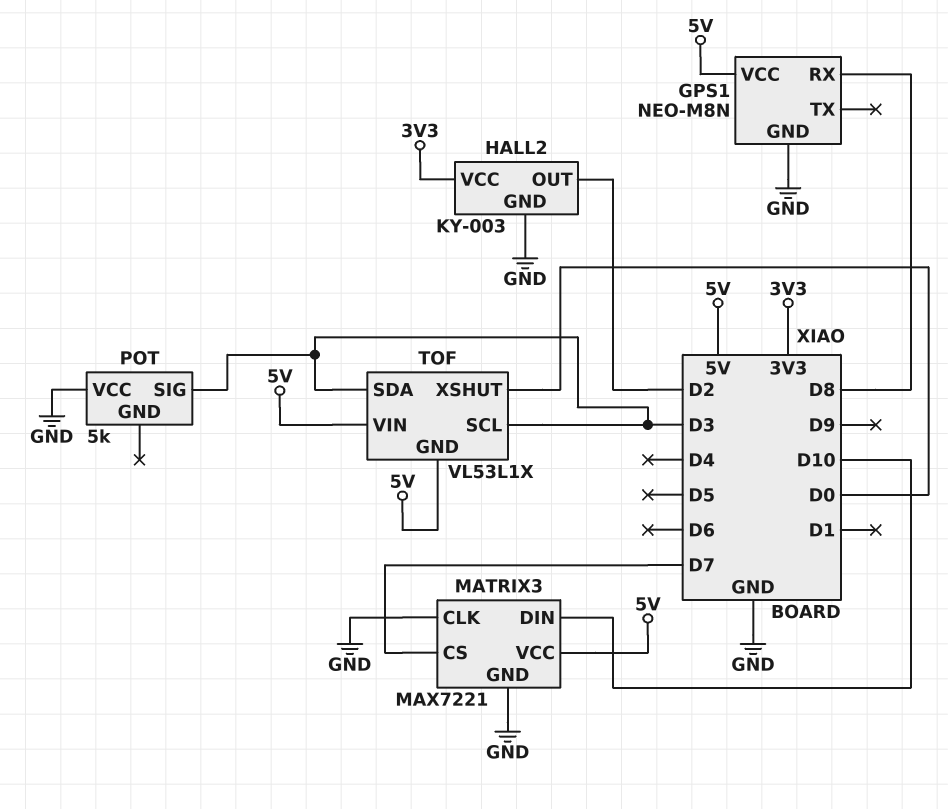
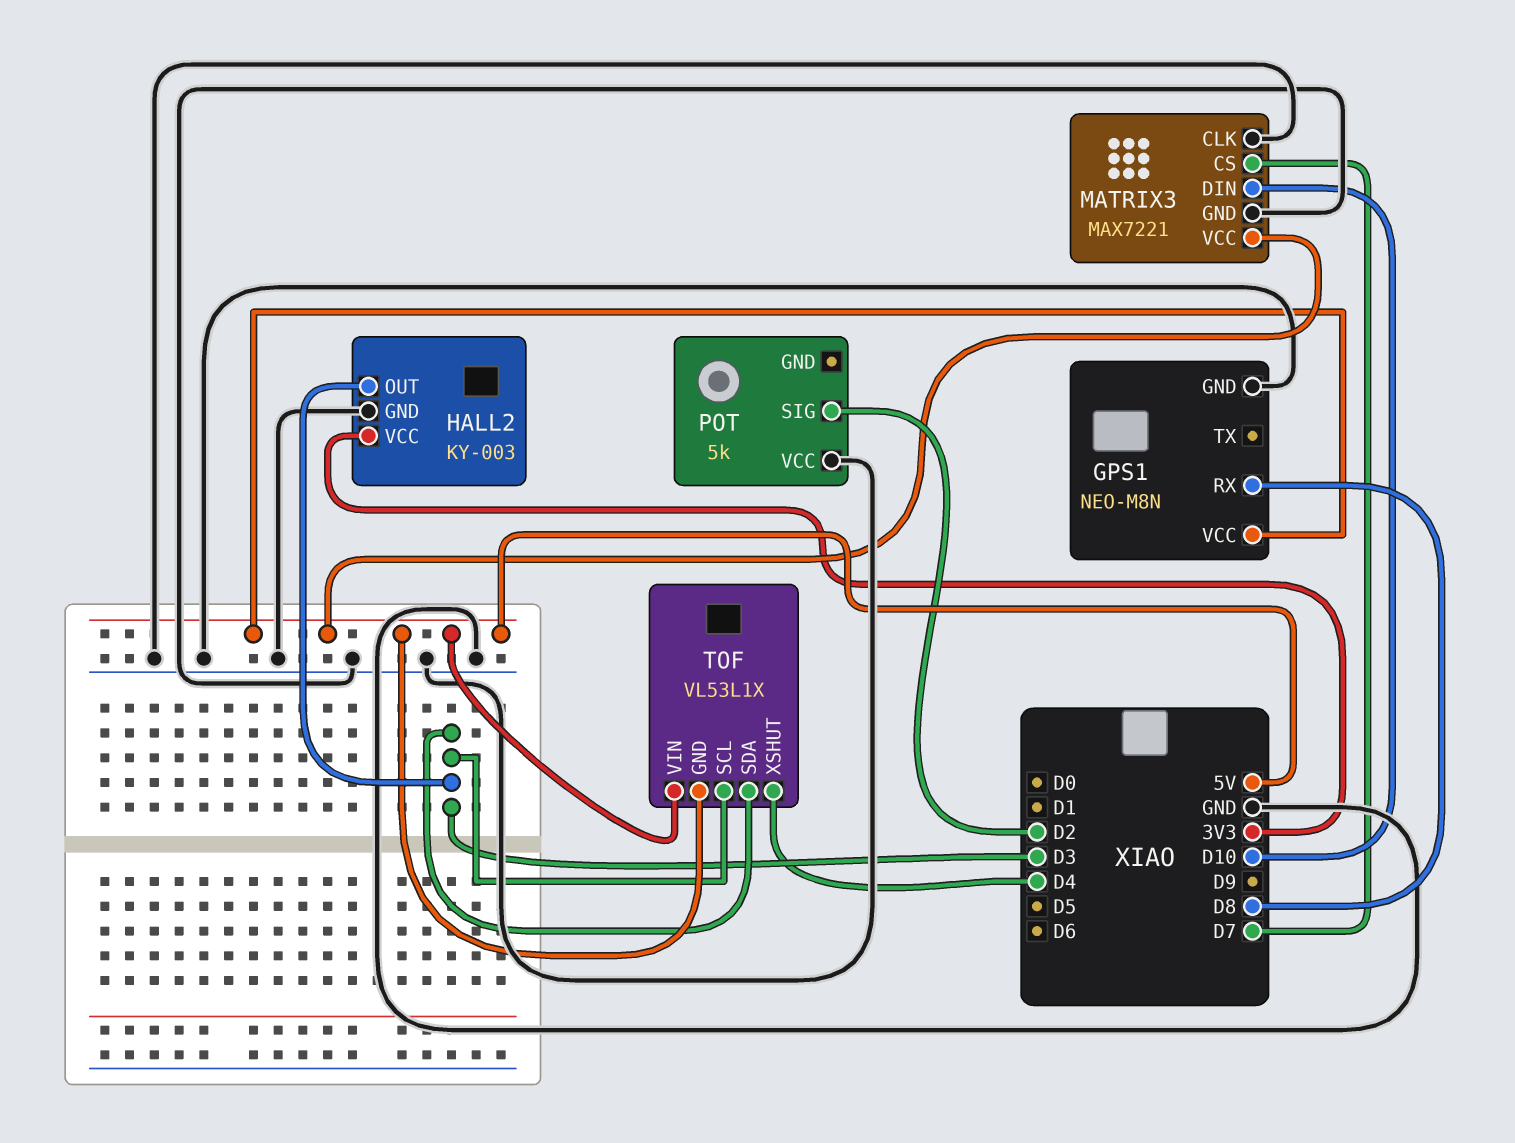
HALL2 pin OUT: D2 -> D3
POT pin SIG: D3 -> D2
TOF pin XSHUT: D0 -> D4

